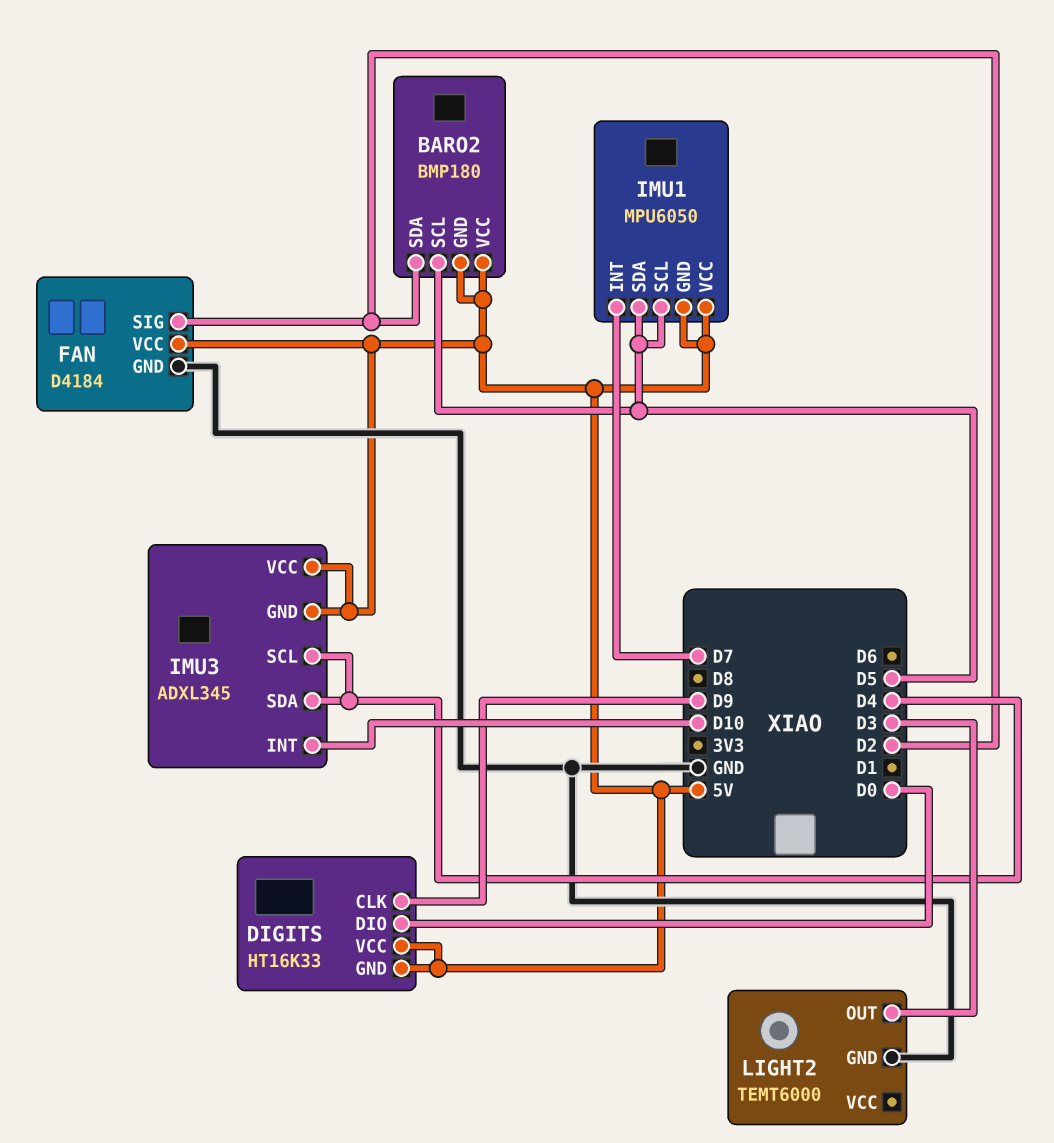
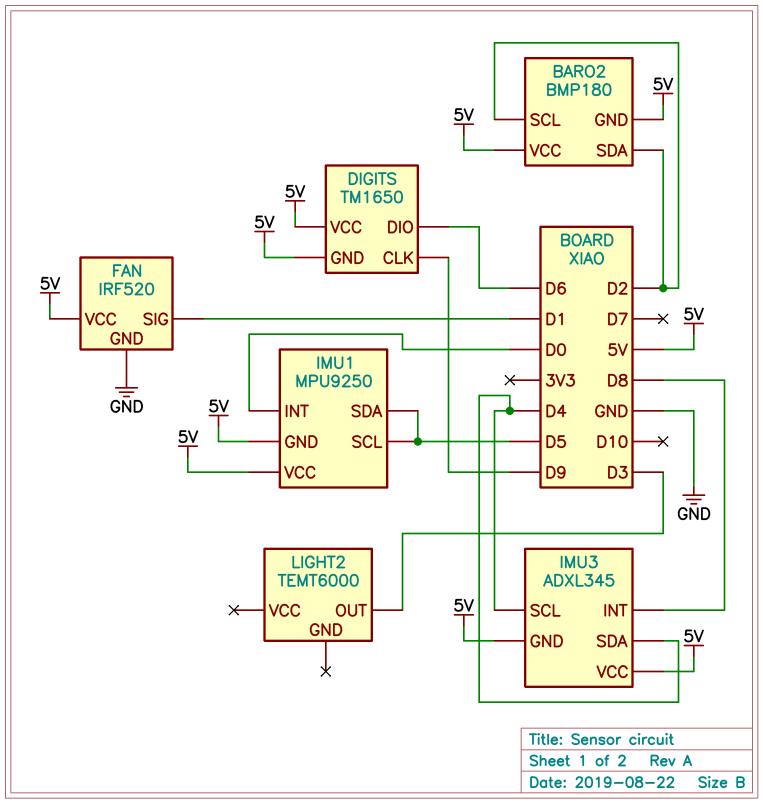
BARO2 pin SCL: D5 -> D2
DIGITS: HT16K33 -> TM1650
DIGITS pin DIO: D0 -> D6
FAN: D4184 -> IRF520
FAN pin SIG: D2 -> D1
IMU1: MPU6050 -> MPU9250
IMU1 pin INT: D7 -> D0
IMU3 pin INT: D10 -> D8
LIGHT2 pin GND: GND -> none

